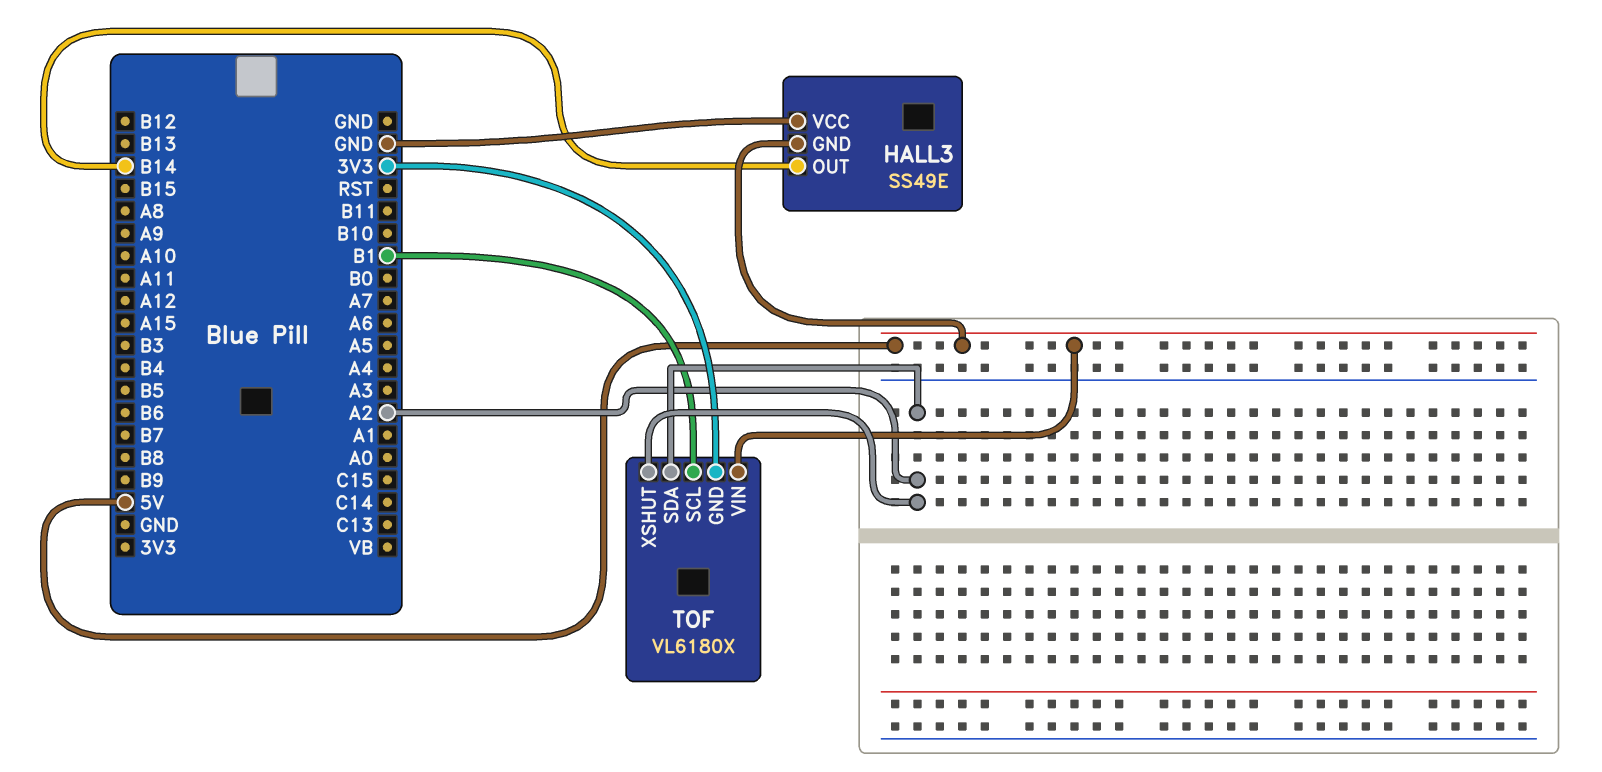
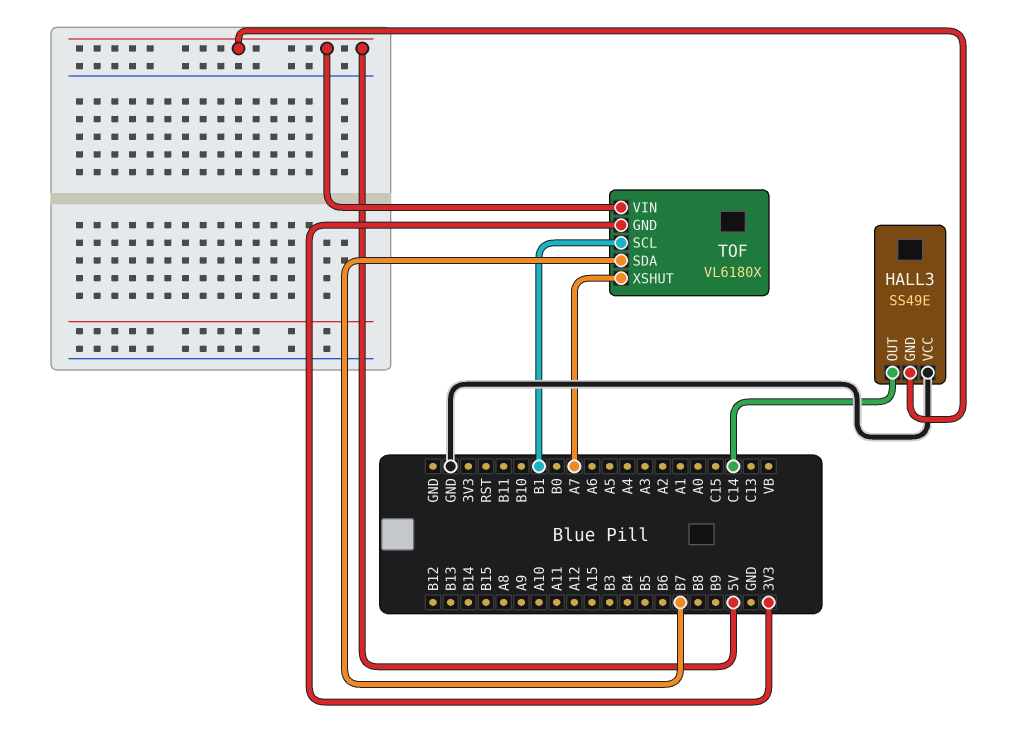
HALL3 pin OUT: B14 -> C14
TOF pin SDA: A2 -> B7
TOF pin XSHUT: A2 -> A7

